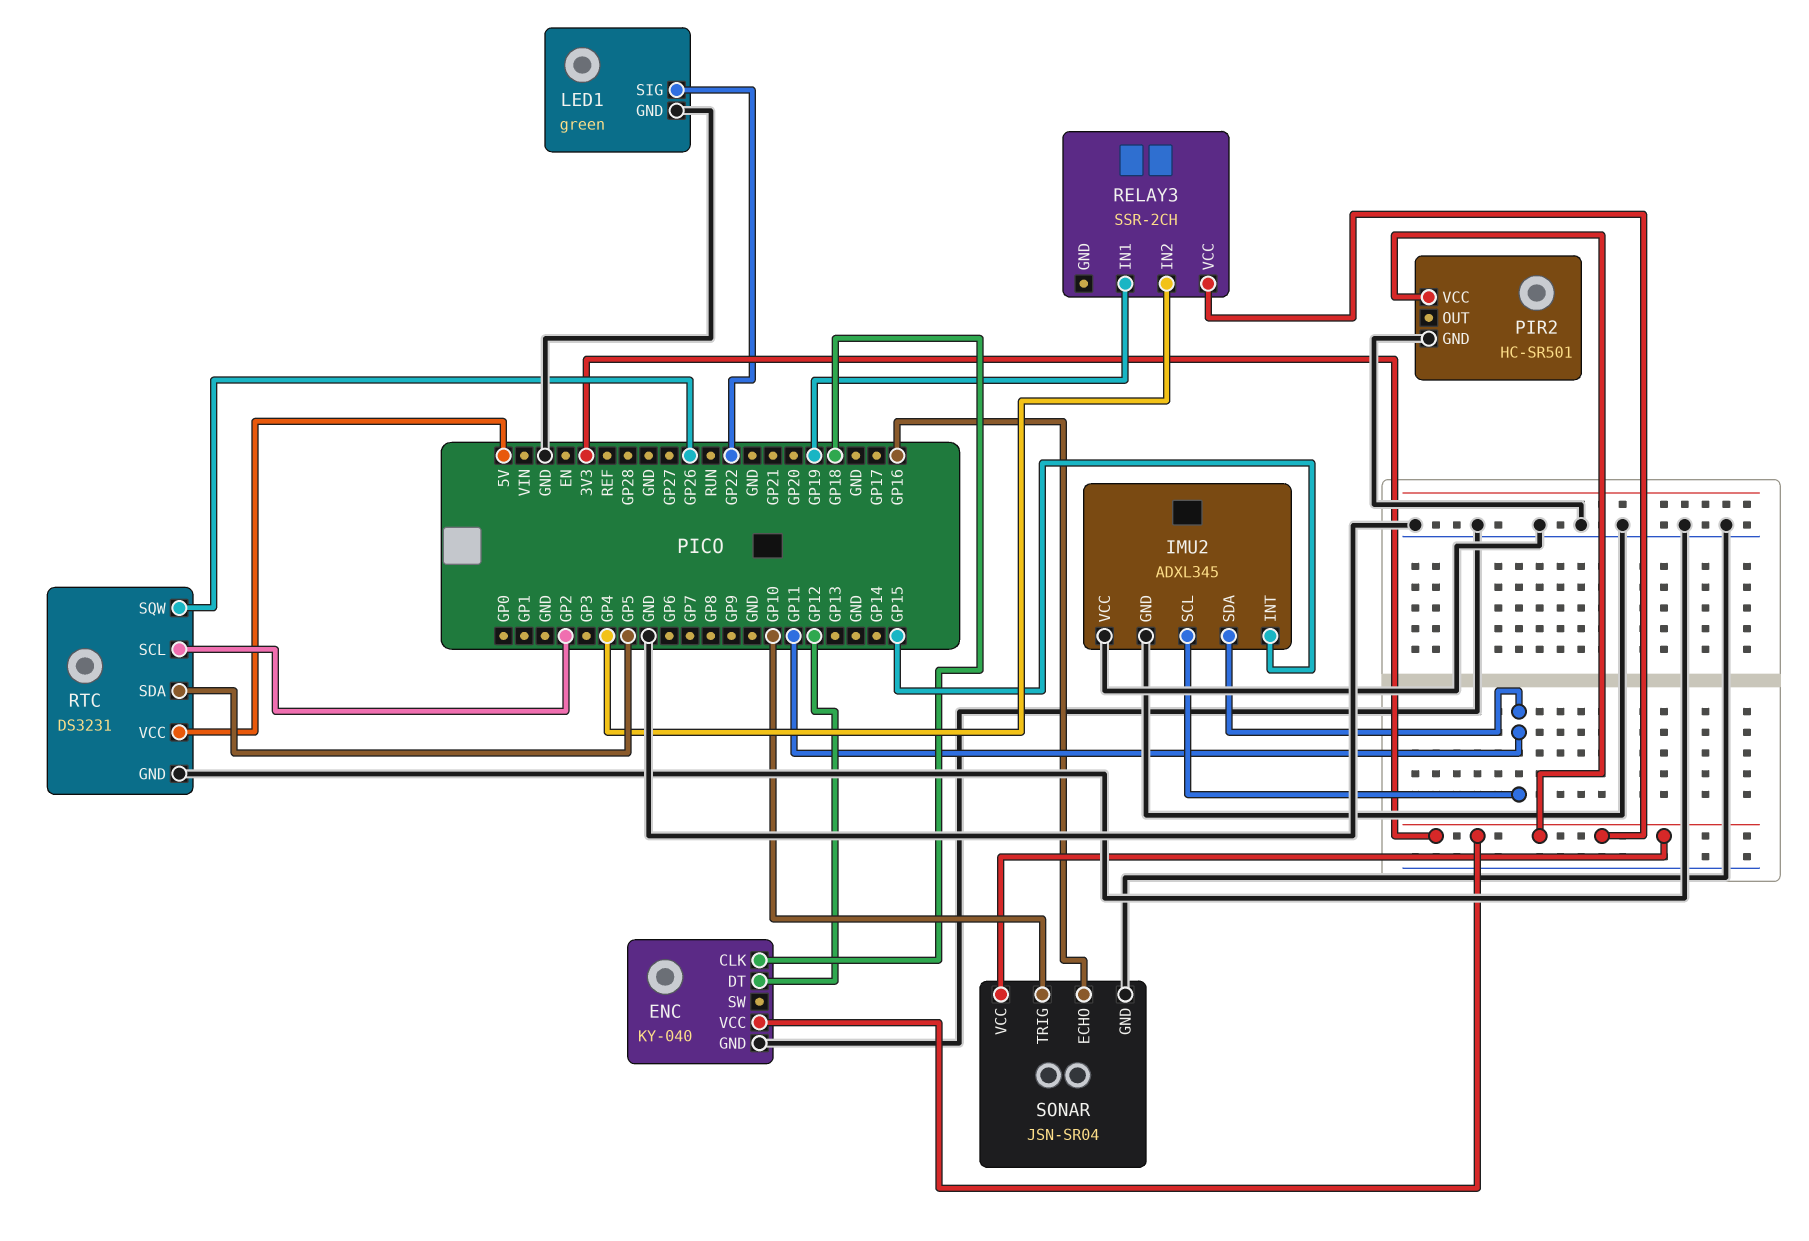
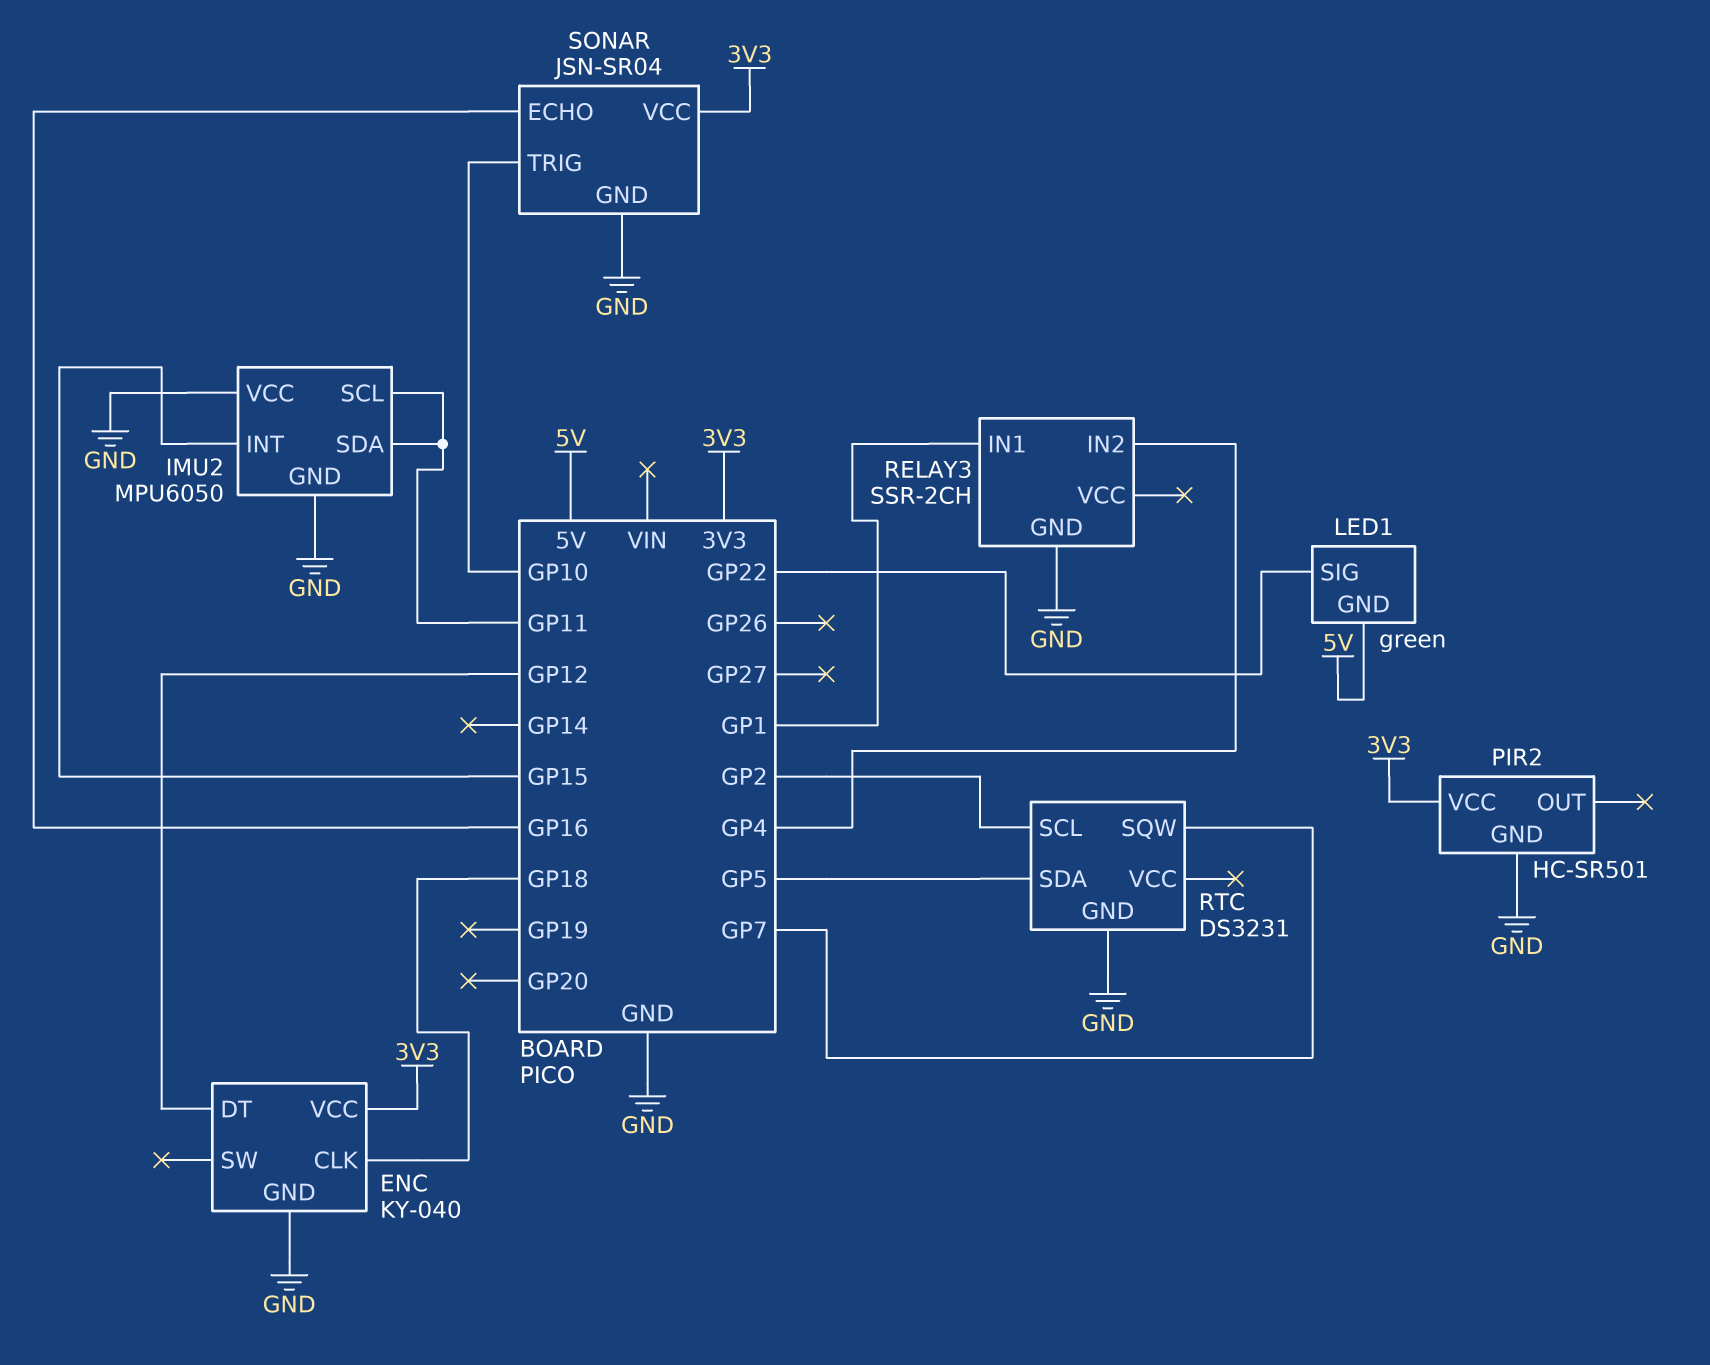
IMU2: ADXL345 -> MPU6050
LED1 pin GND: GND -> 5V
RELAY3 pin GND: none -> GND
RELAY3 pin IN1: GP19 -> GP1
RELAY3 pin VCC: 3V3 -> none
RTC pin SQW: GP26 -> GP7
RTC pin VCC: 5V -> none

